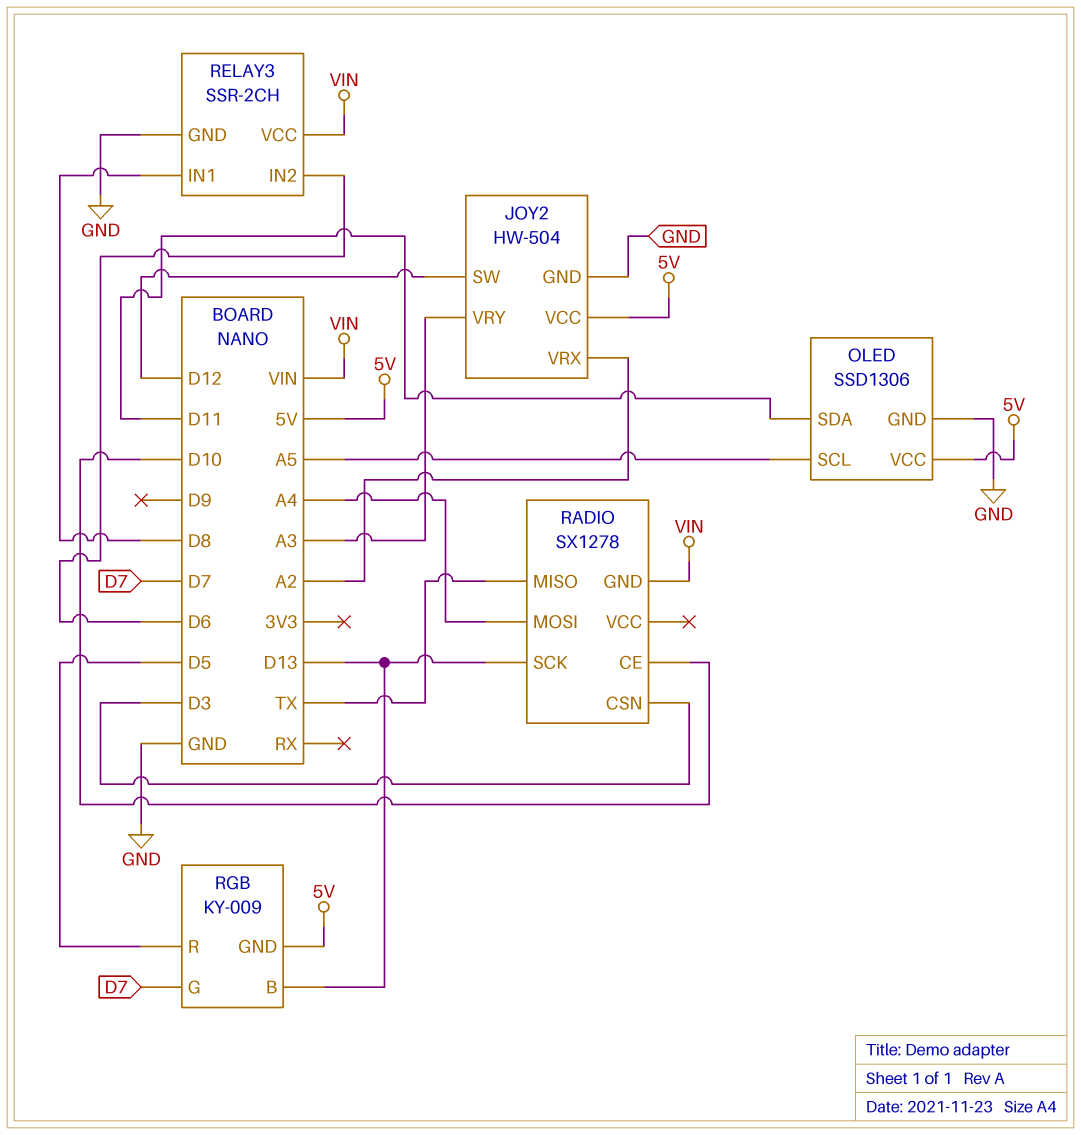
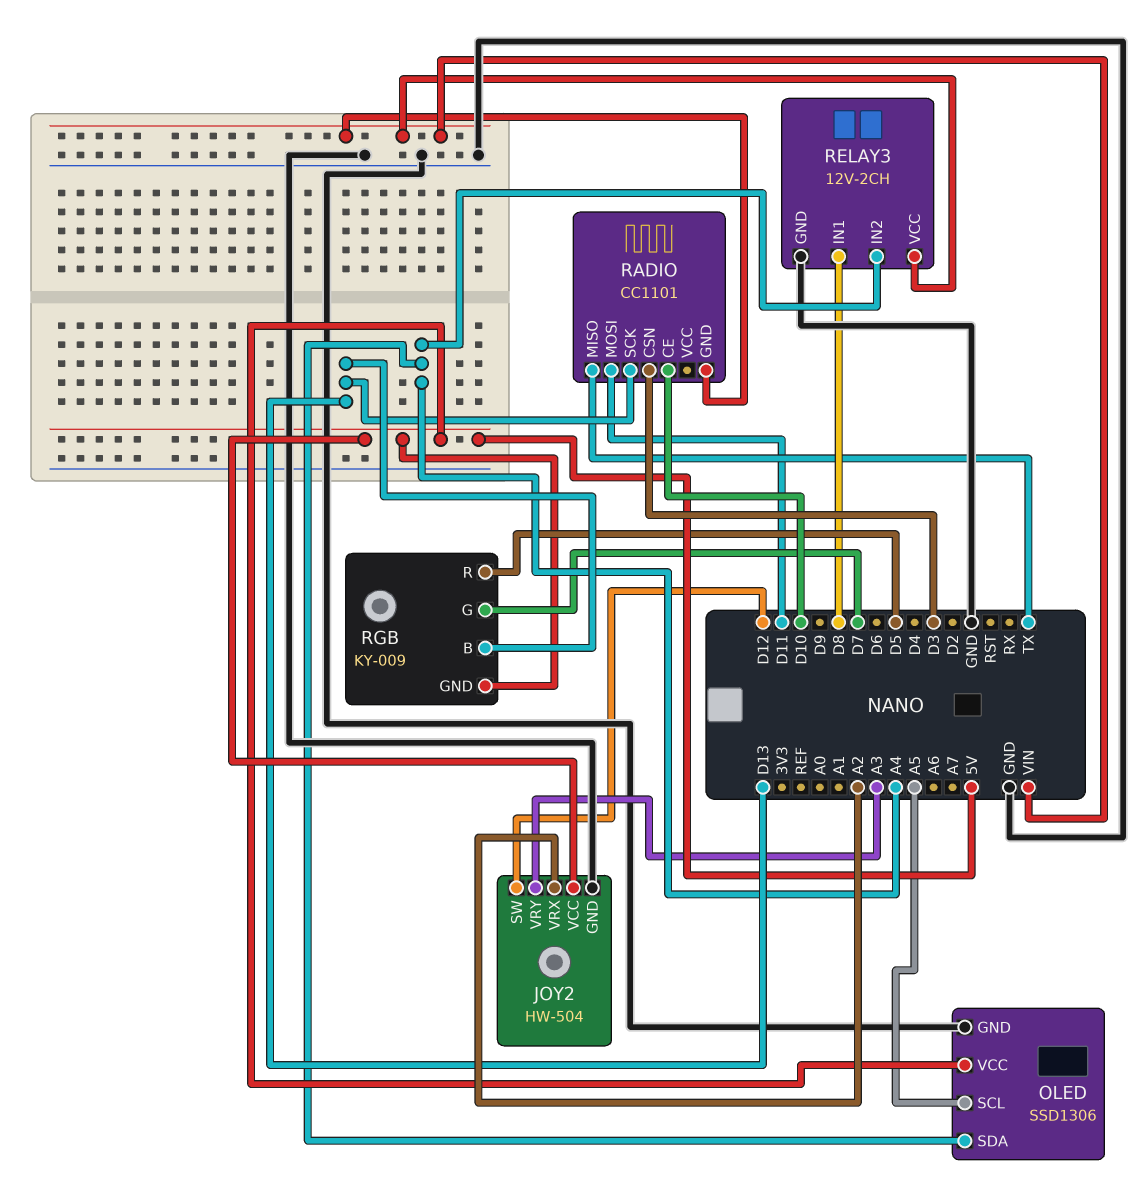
OLED pin SDA: D11 -> A4
RADIO: SX1278 -> CC1101
RADIO pin MOSI: A4 -> D11
RELAY3: SSR-2CH -> 12V-2CH
RELAY3 pin IN2: D6 -> A4

